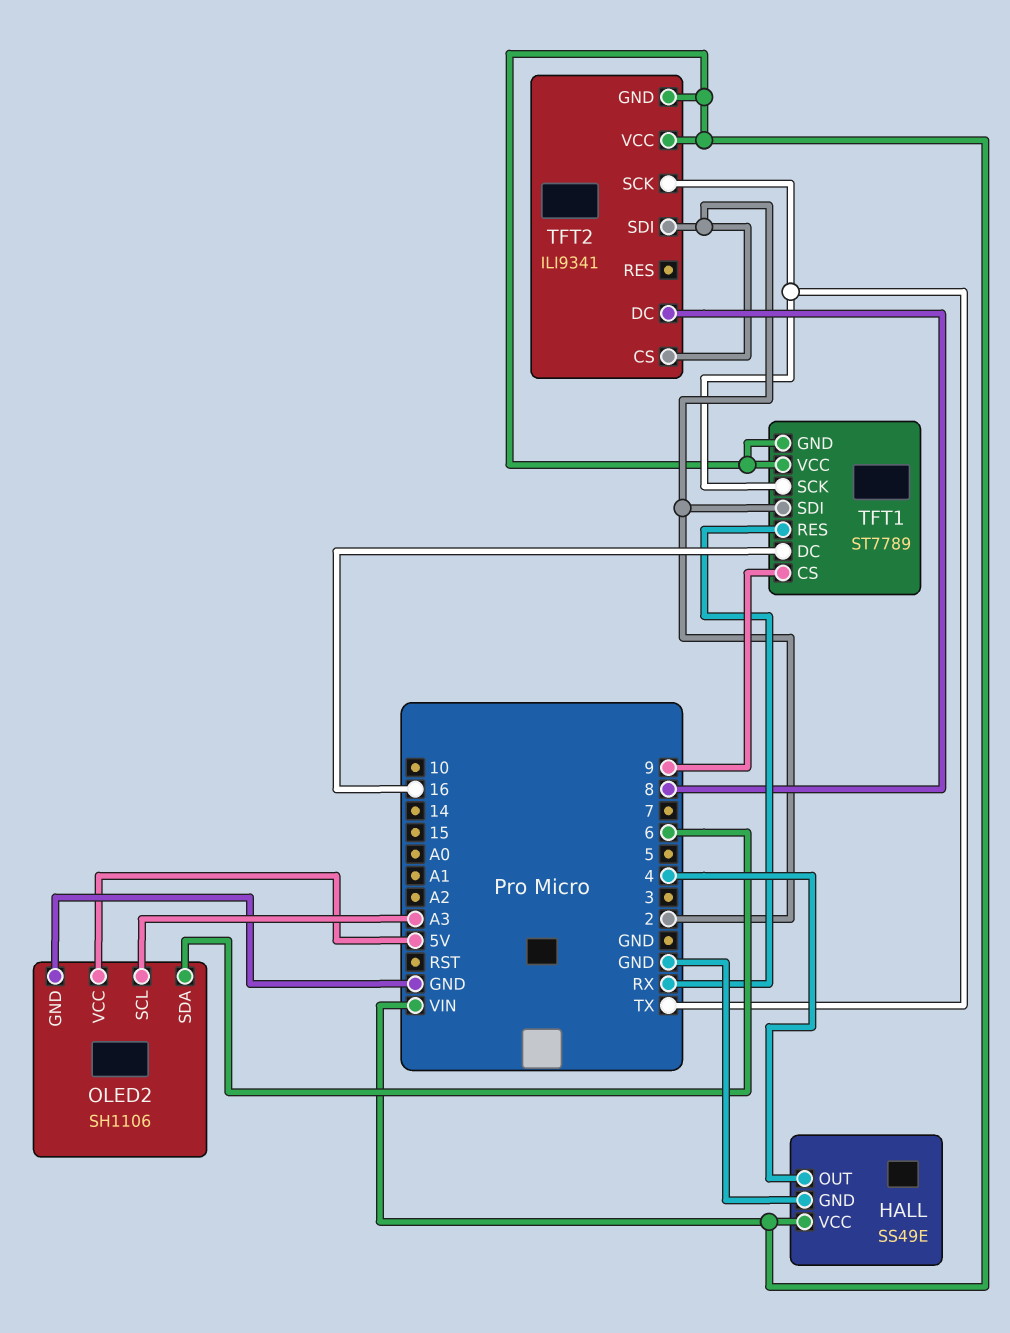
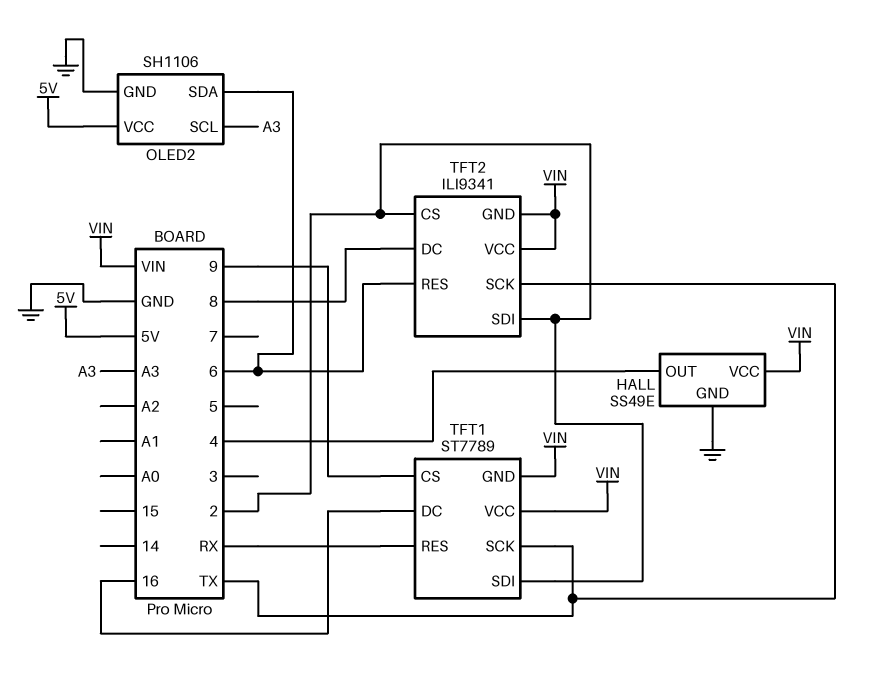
TFT2 pin RES: none -> 6

